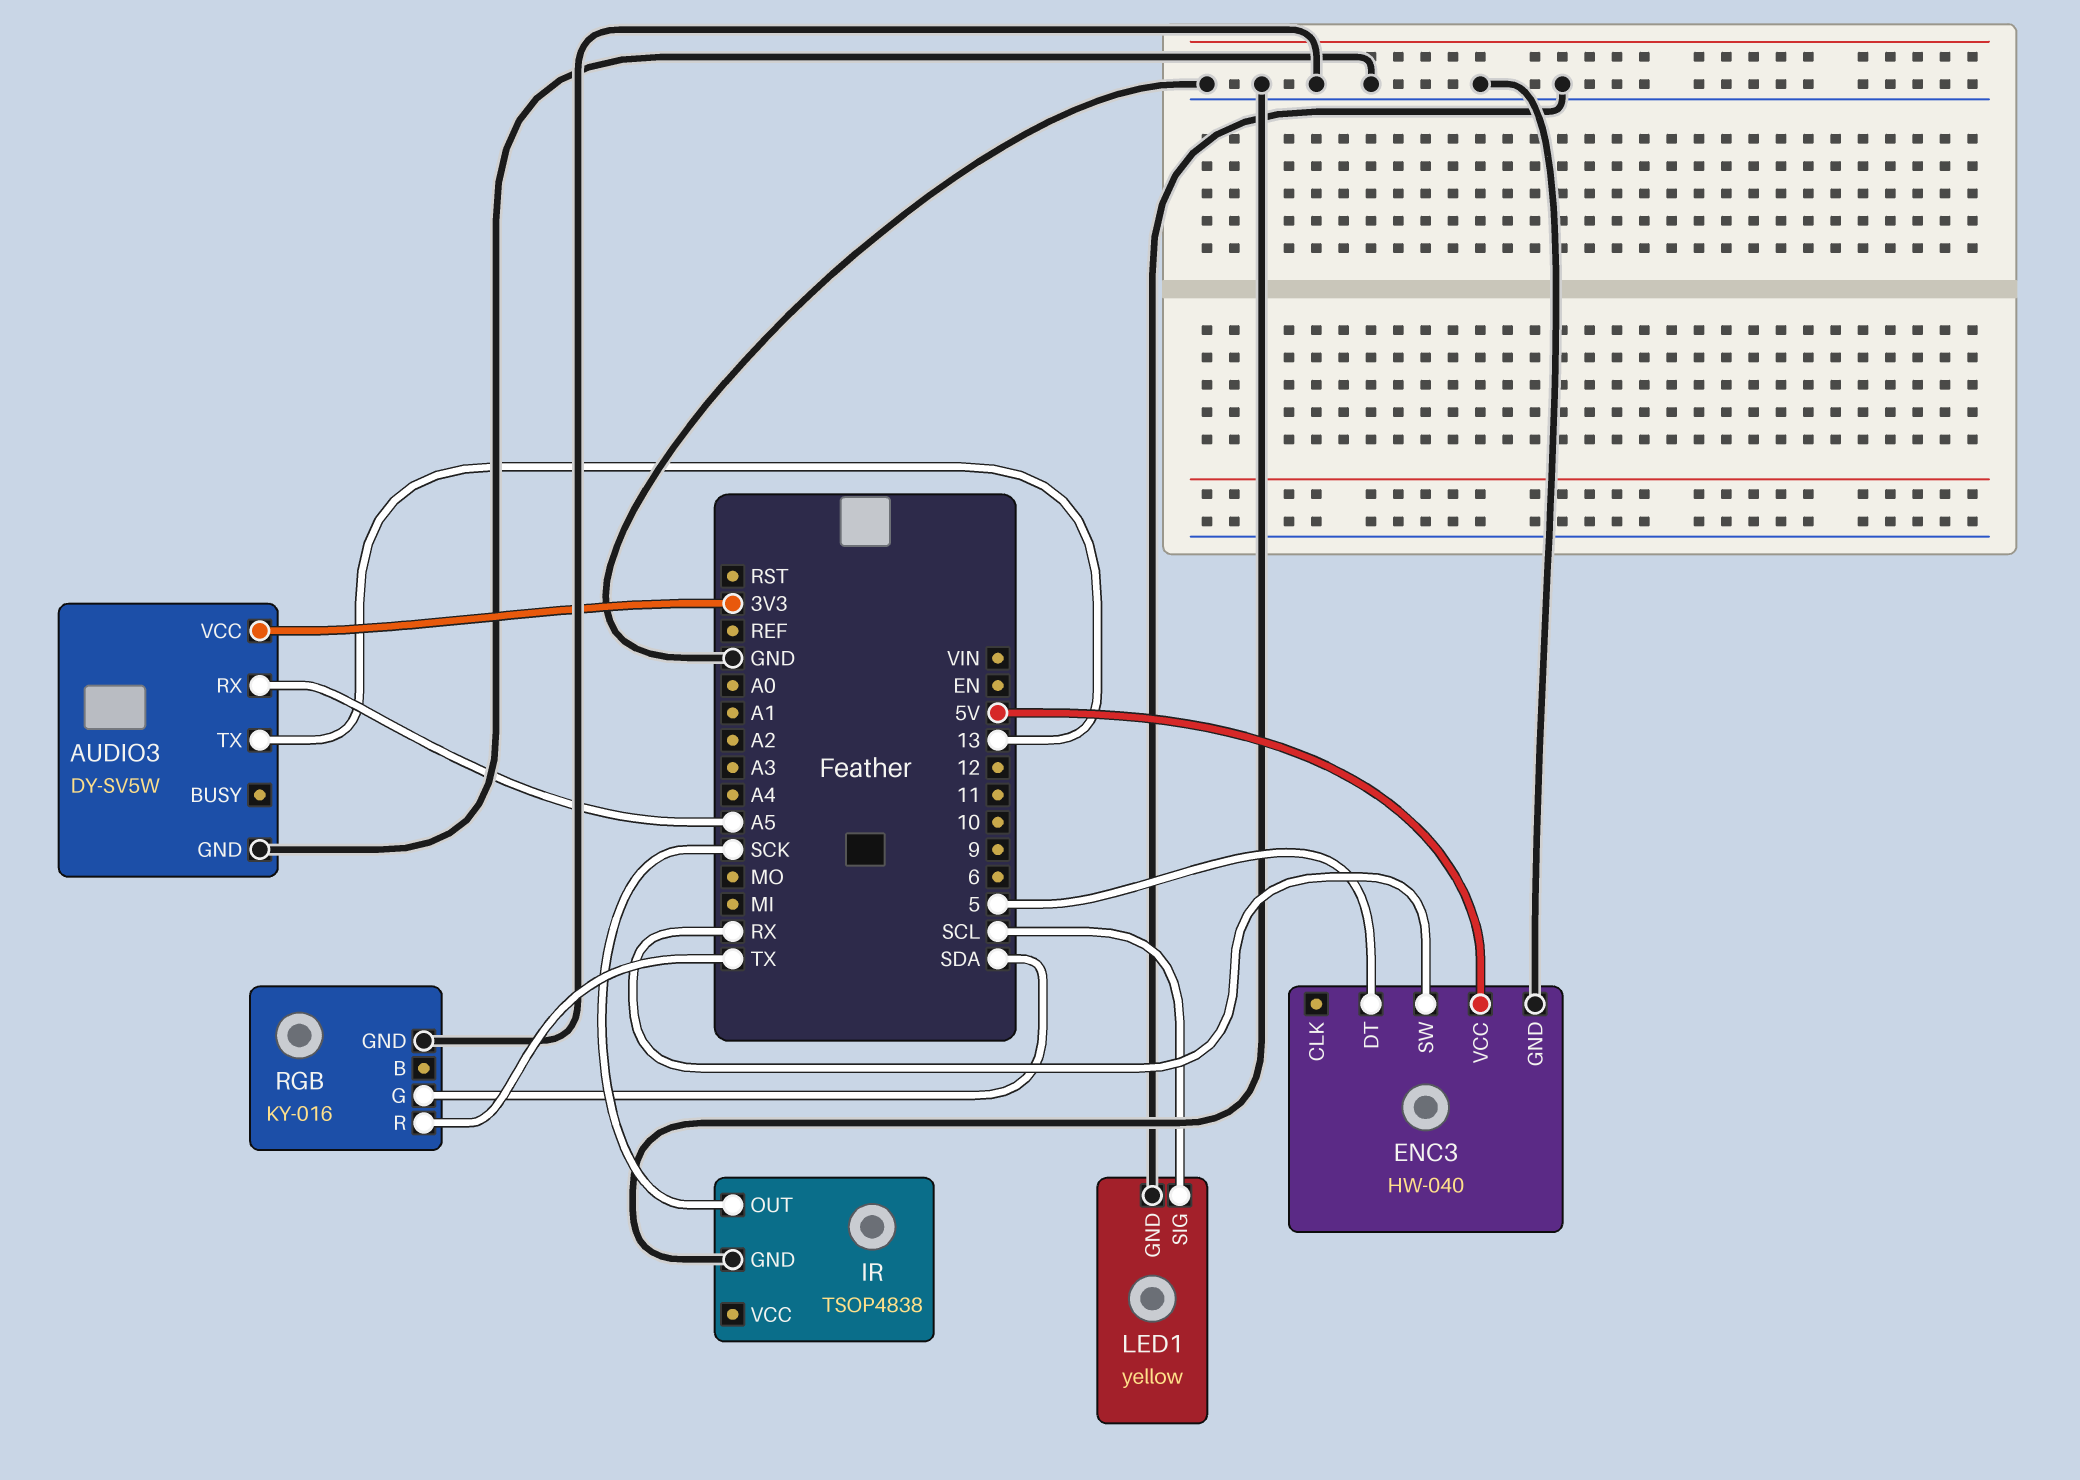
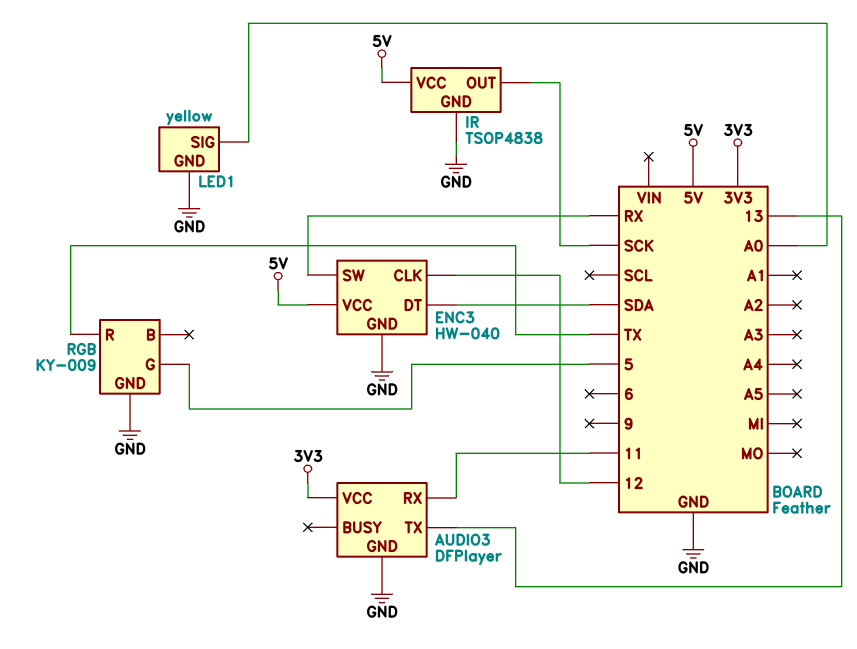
AUDIO3: DY-SV5W -> DFPlayer
AUDIO3 pin RX: A5 -> 11
ENC3 pin CLK: none -> 12
ENC3 pin DT: 5 -> SDA
IR pin VCC: none -> 5V
LED1 pin SIG: SCL -> A0
RGB: KY-016 -> KY-009
RGB pin G: SDA -> 5

